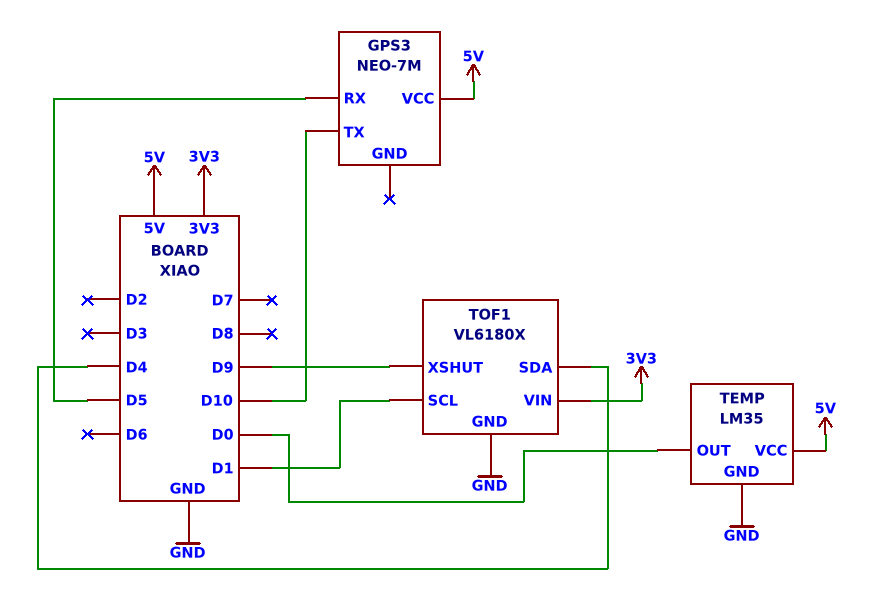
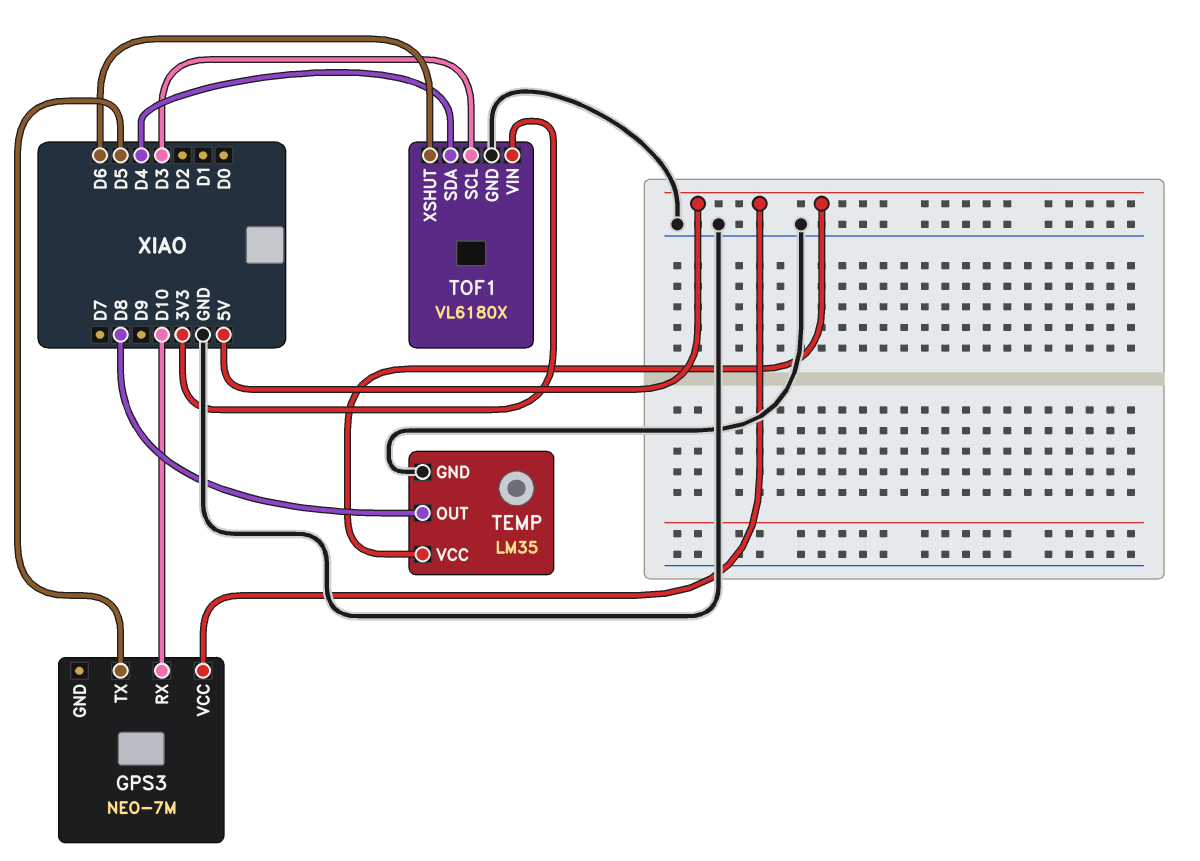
GPS3 pin RX: D5 -> D10
GPS3 pin TX: D10 -> D5
TEMP pin OUT: D0 -> D8
TOF1 pin SCL: D1 -> D3
TOF1 pin XSHUT: D9 -> D6

